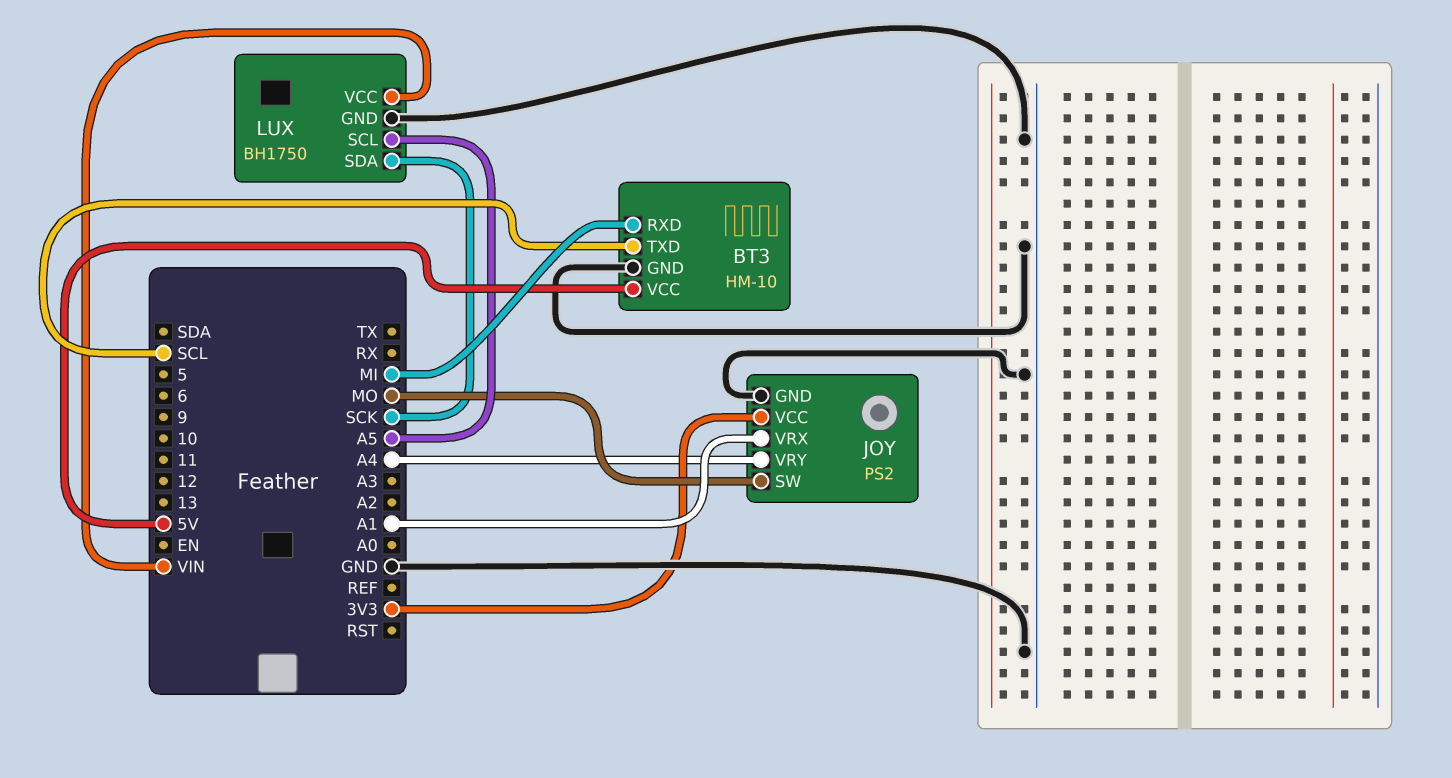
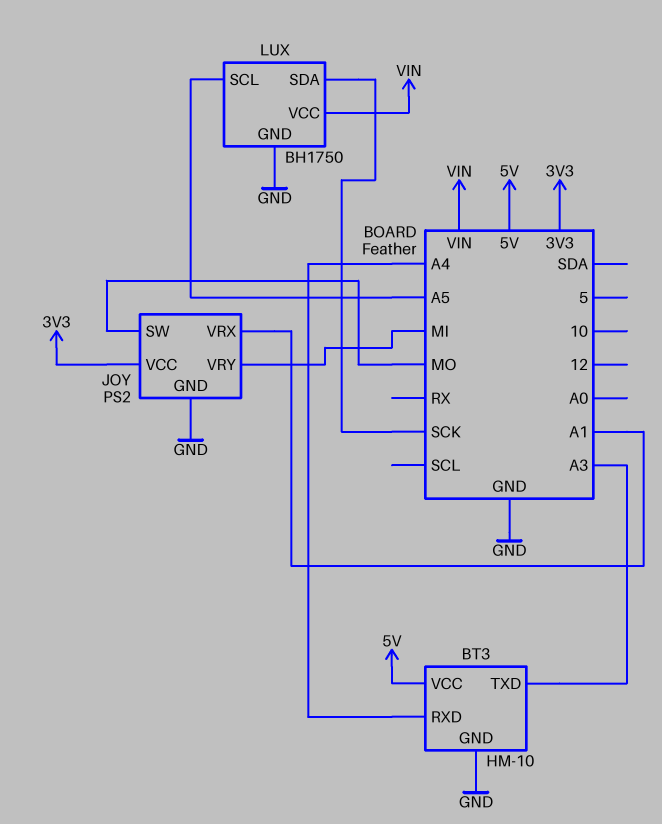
BT3 pin RXD: MI -> A4
BT3 pin TXD: SCL -> A3
JOY pin VRY: A4 -> MI

